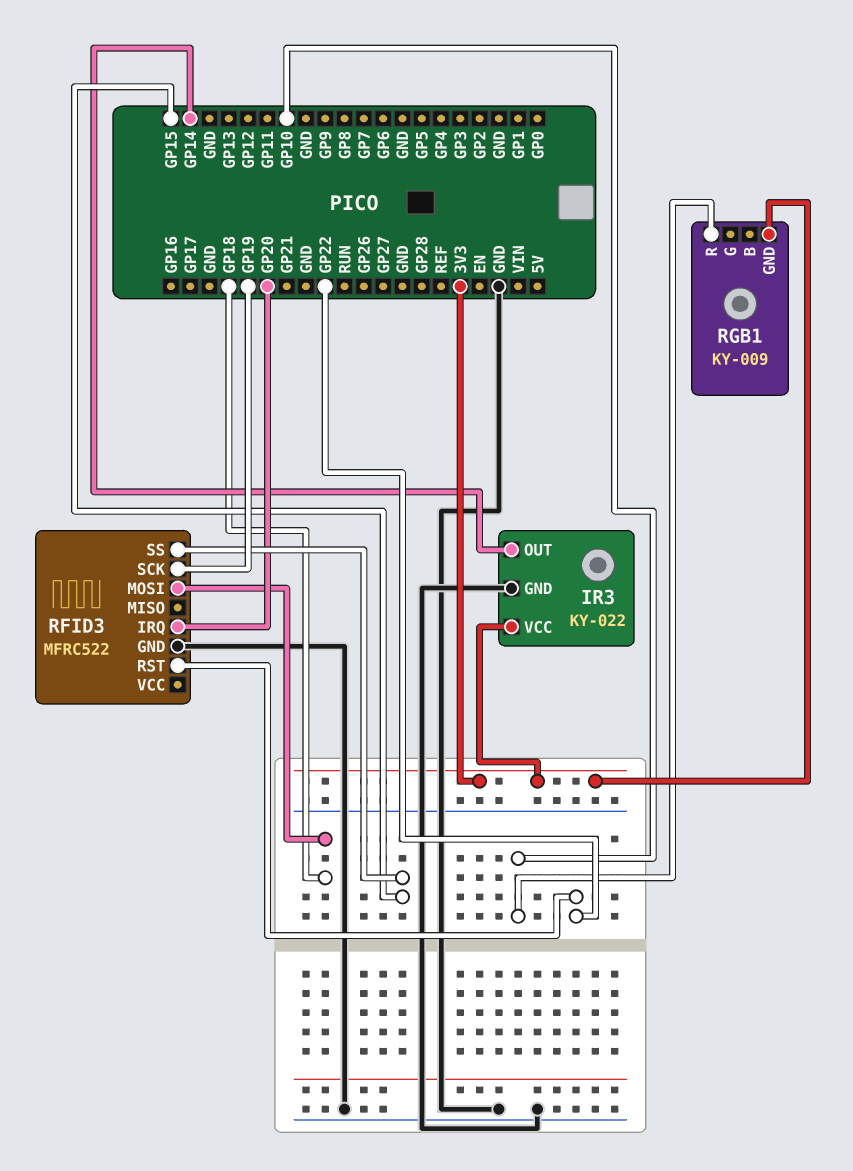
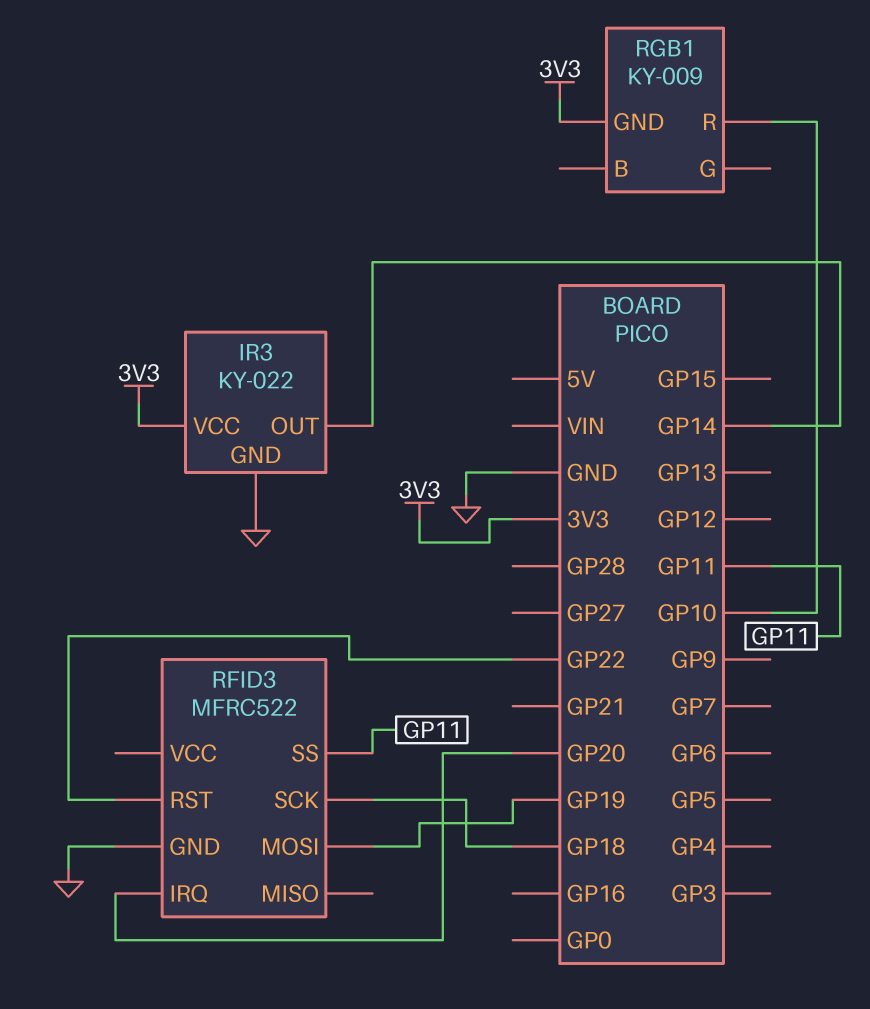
RFID3 pin MOSI: GP18 -> GP19
RFID3 pin SCK: GP19 -> GP18
RFID3 pin SS: GP15 -> GP11

